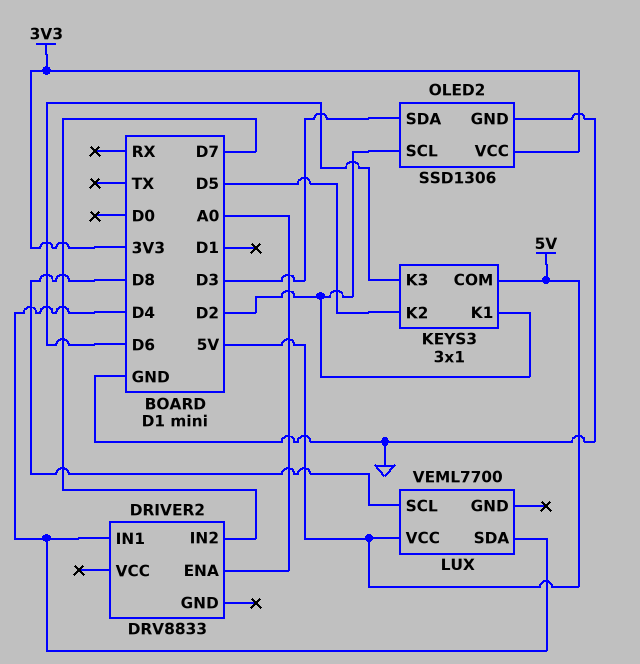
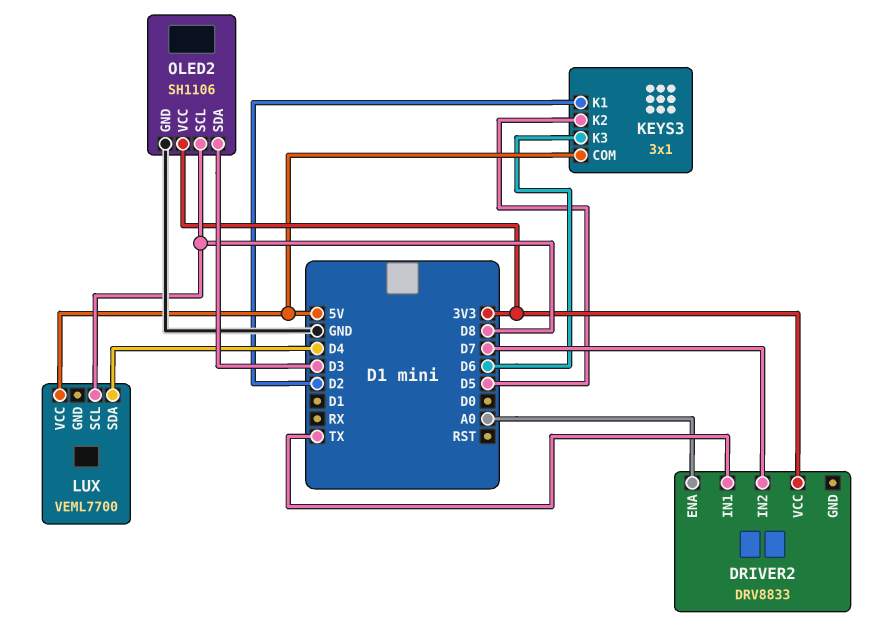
DRIVER2 pin IN1: D4 -> TX
DRIVER2 pin VCC: none -> 3V3
OLED2: SSD1306 -> SH1106
OLED2 pin SCL: D2 -> D8

